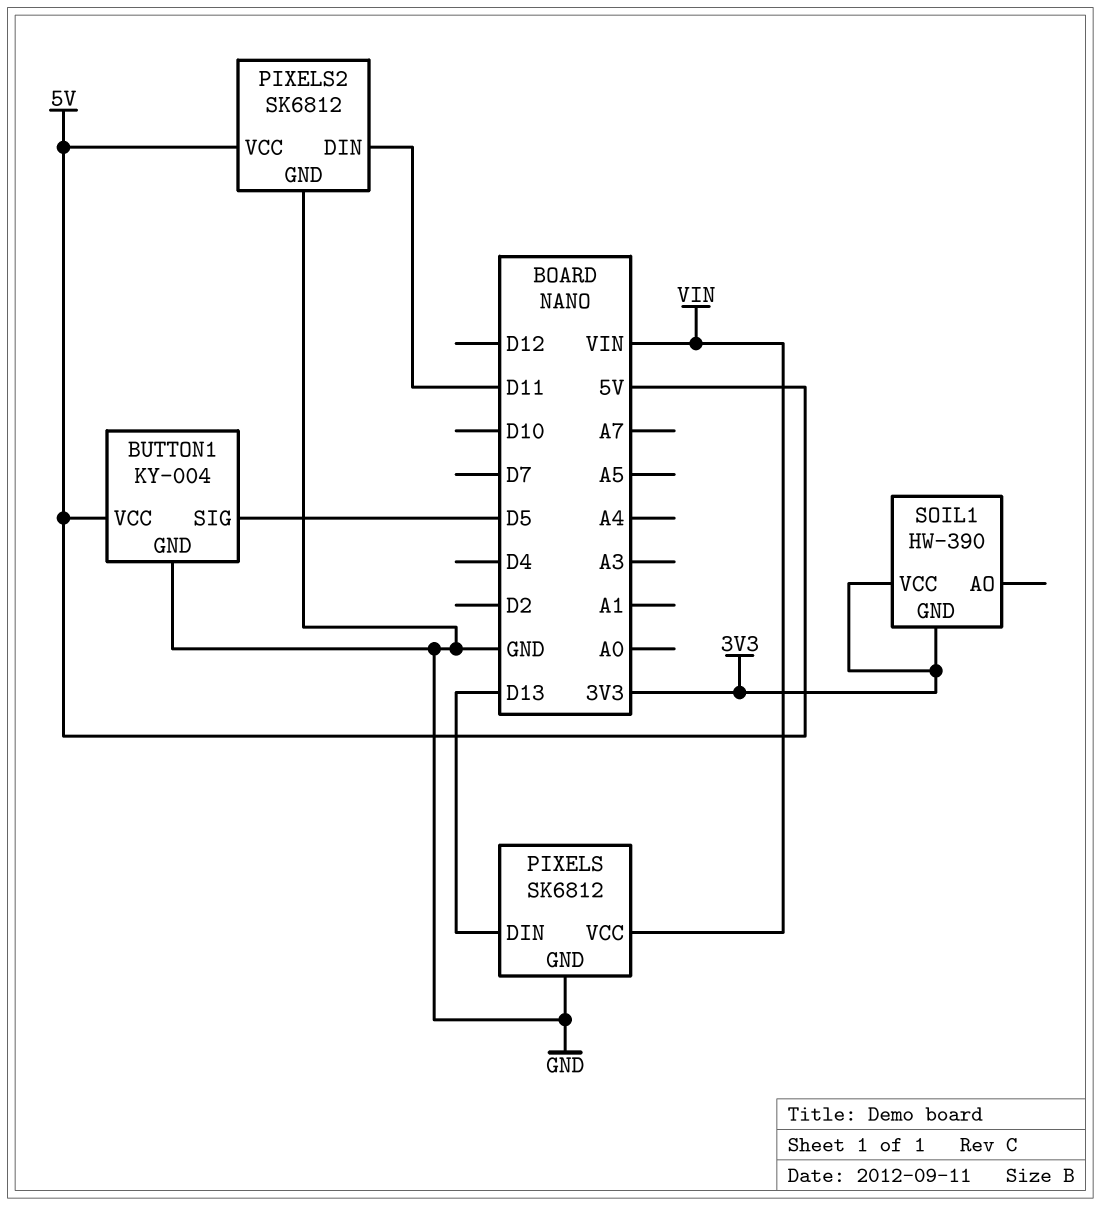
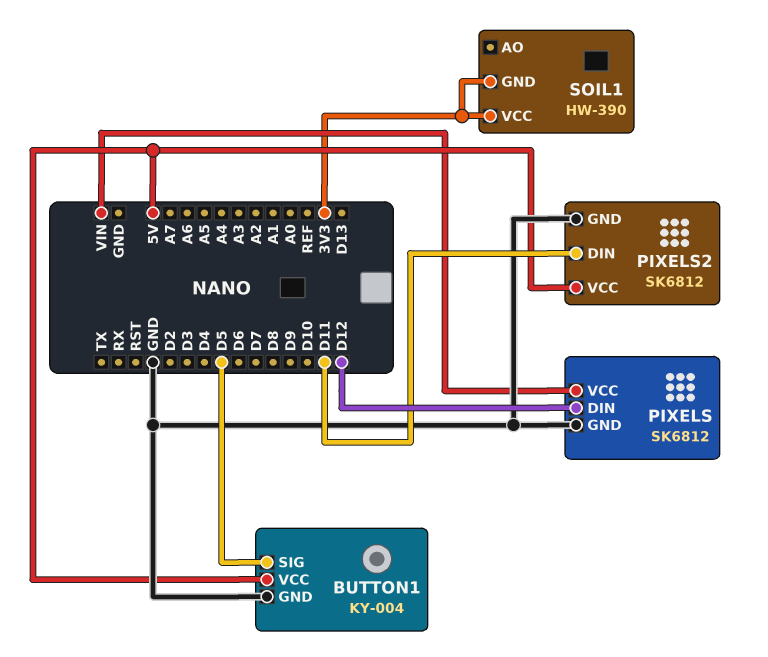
PIXELS pin DIN: D13 -> D12

